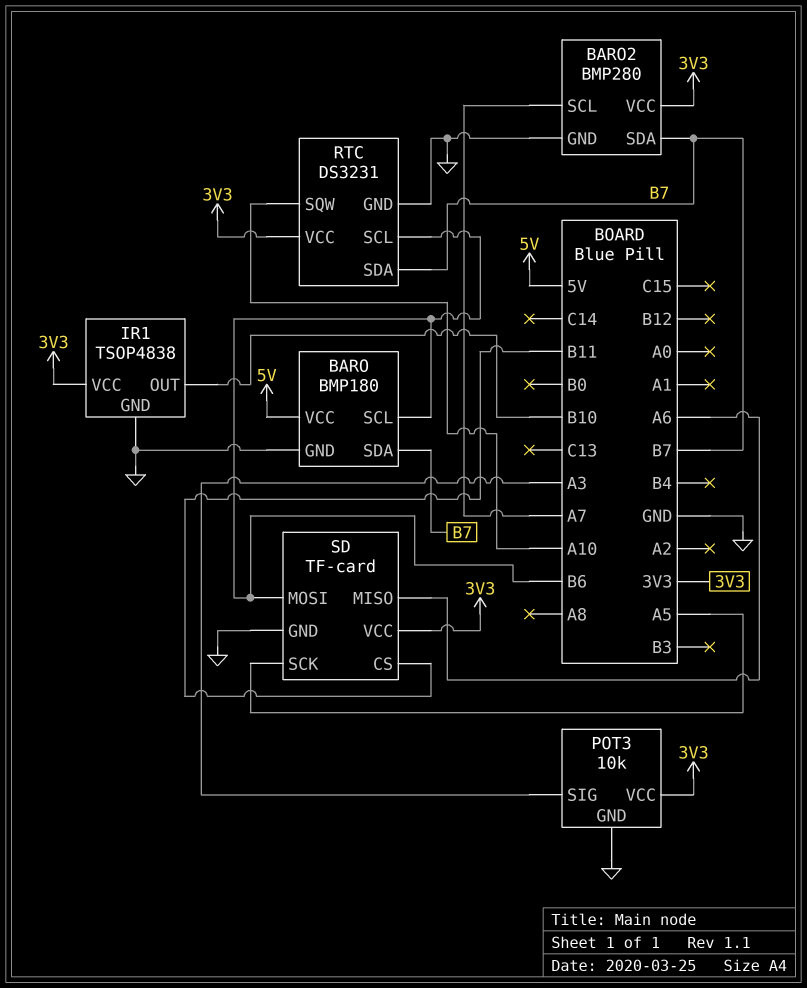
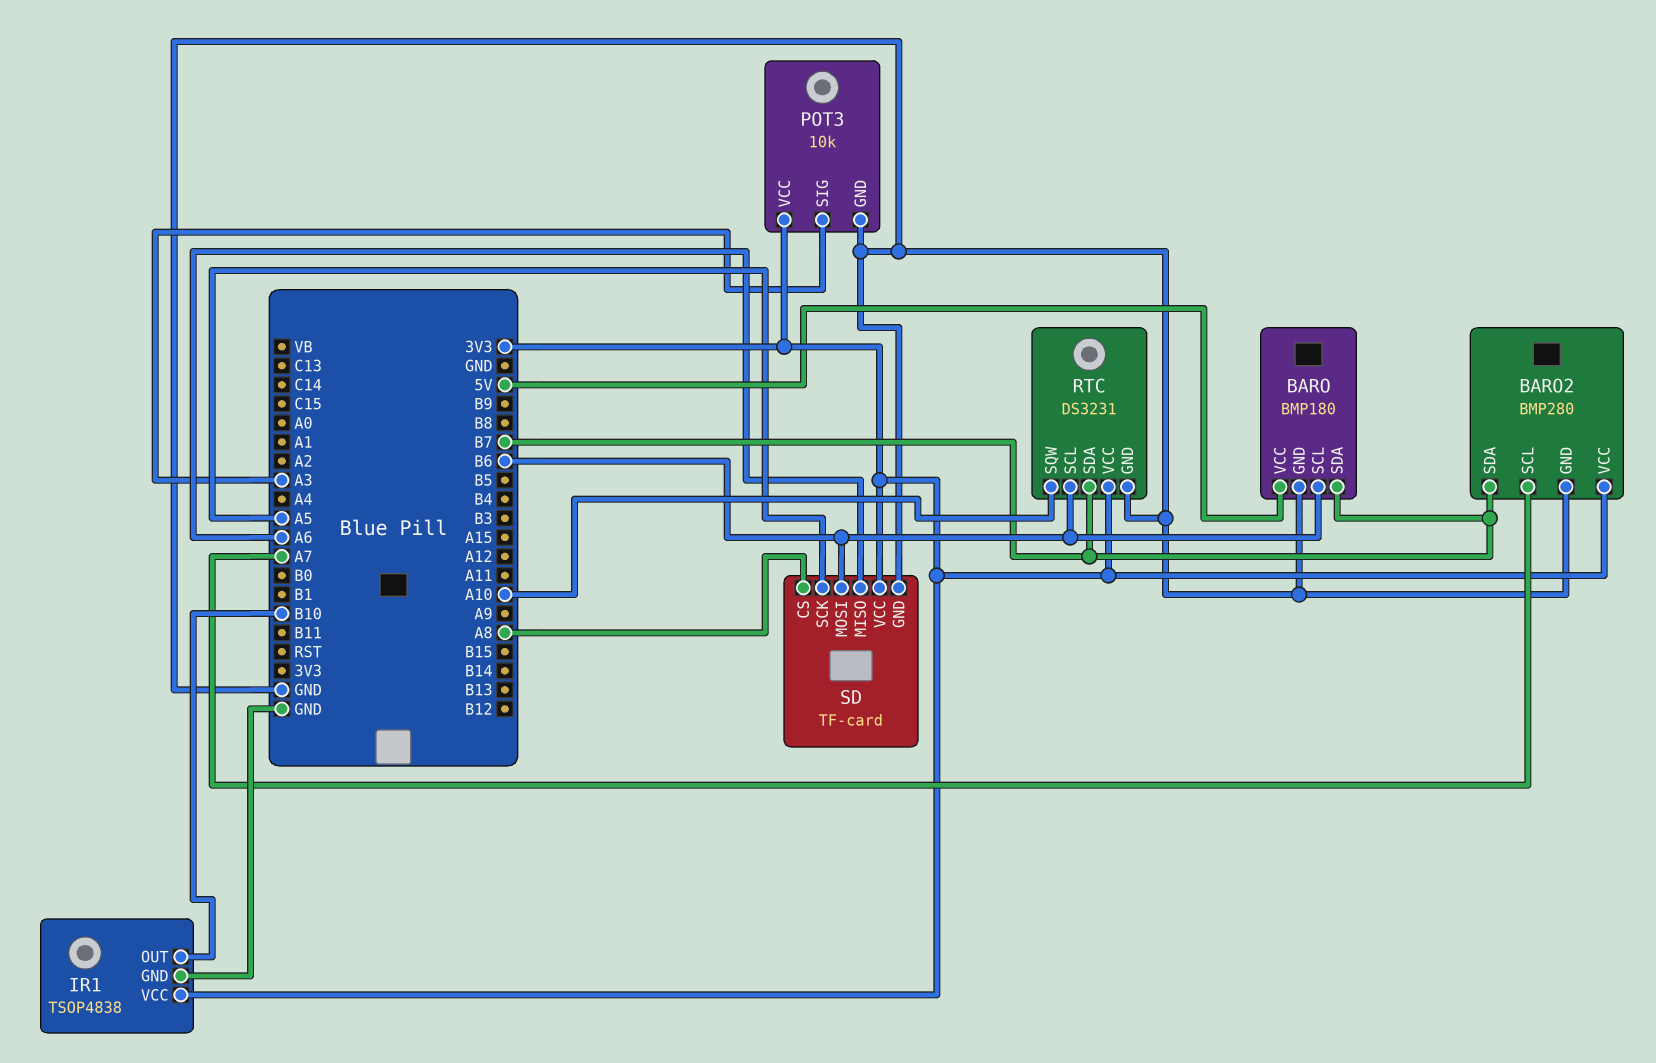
SD pin CS: B11 -> A8

